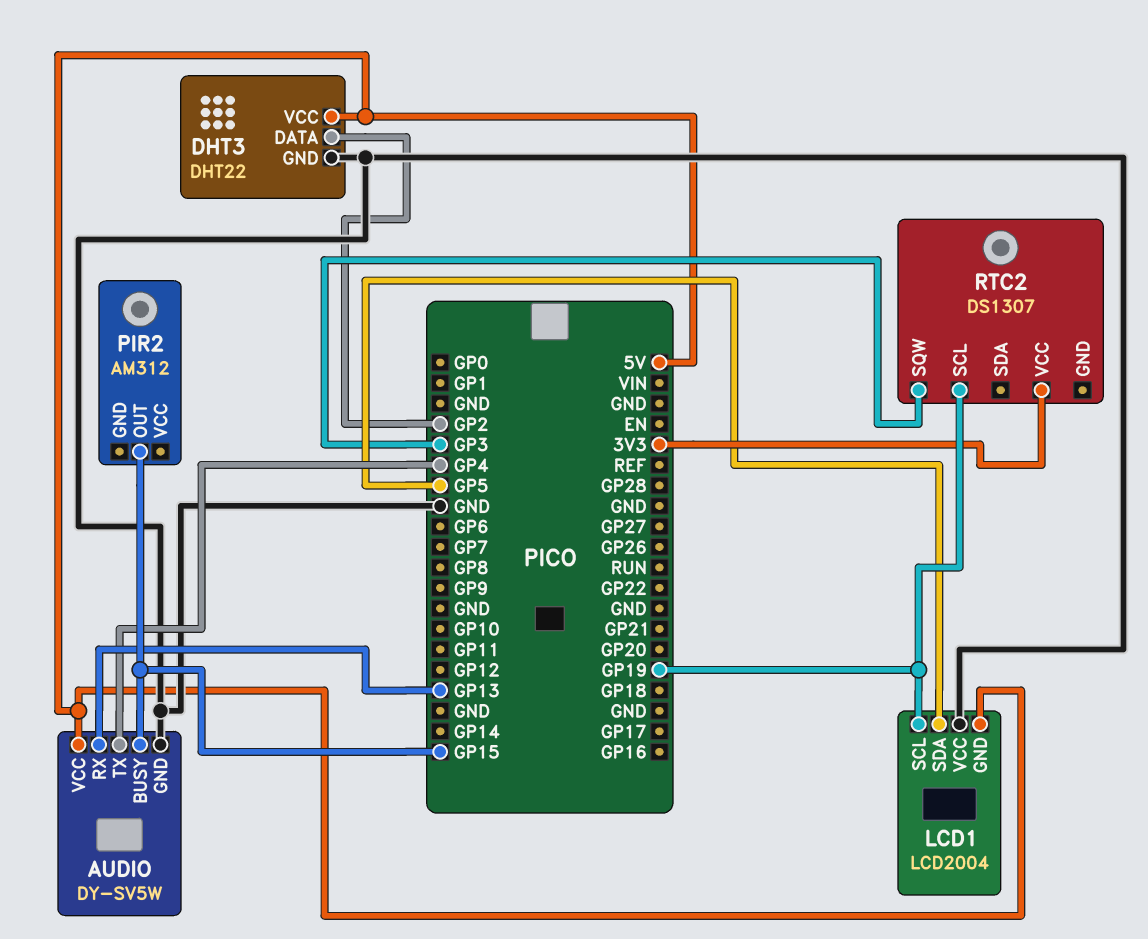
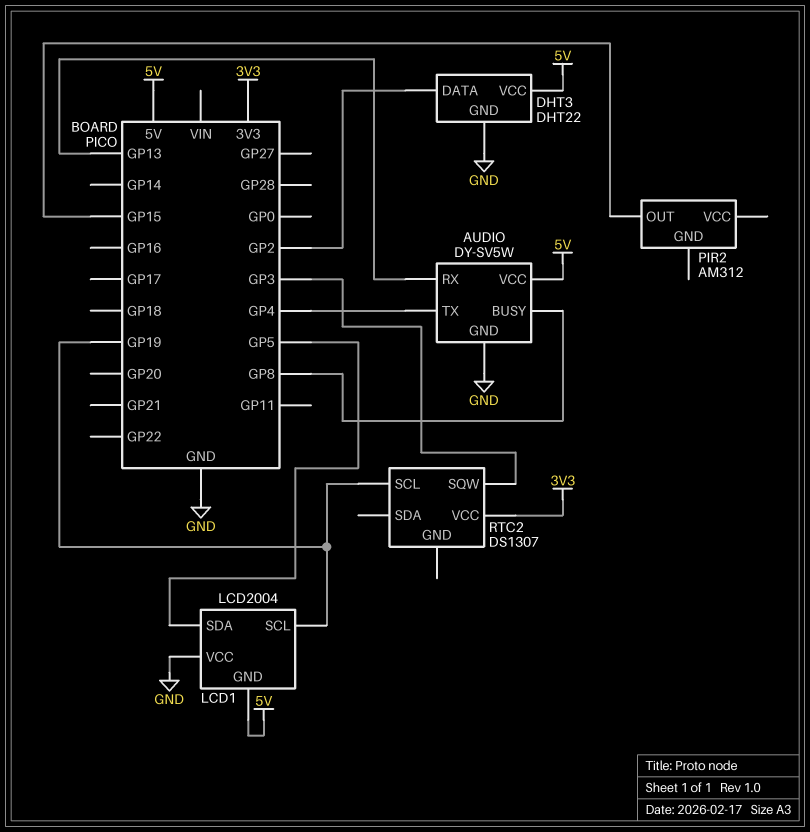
AUDIO pin BUSY: GP15 -> GP8

